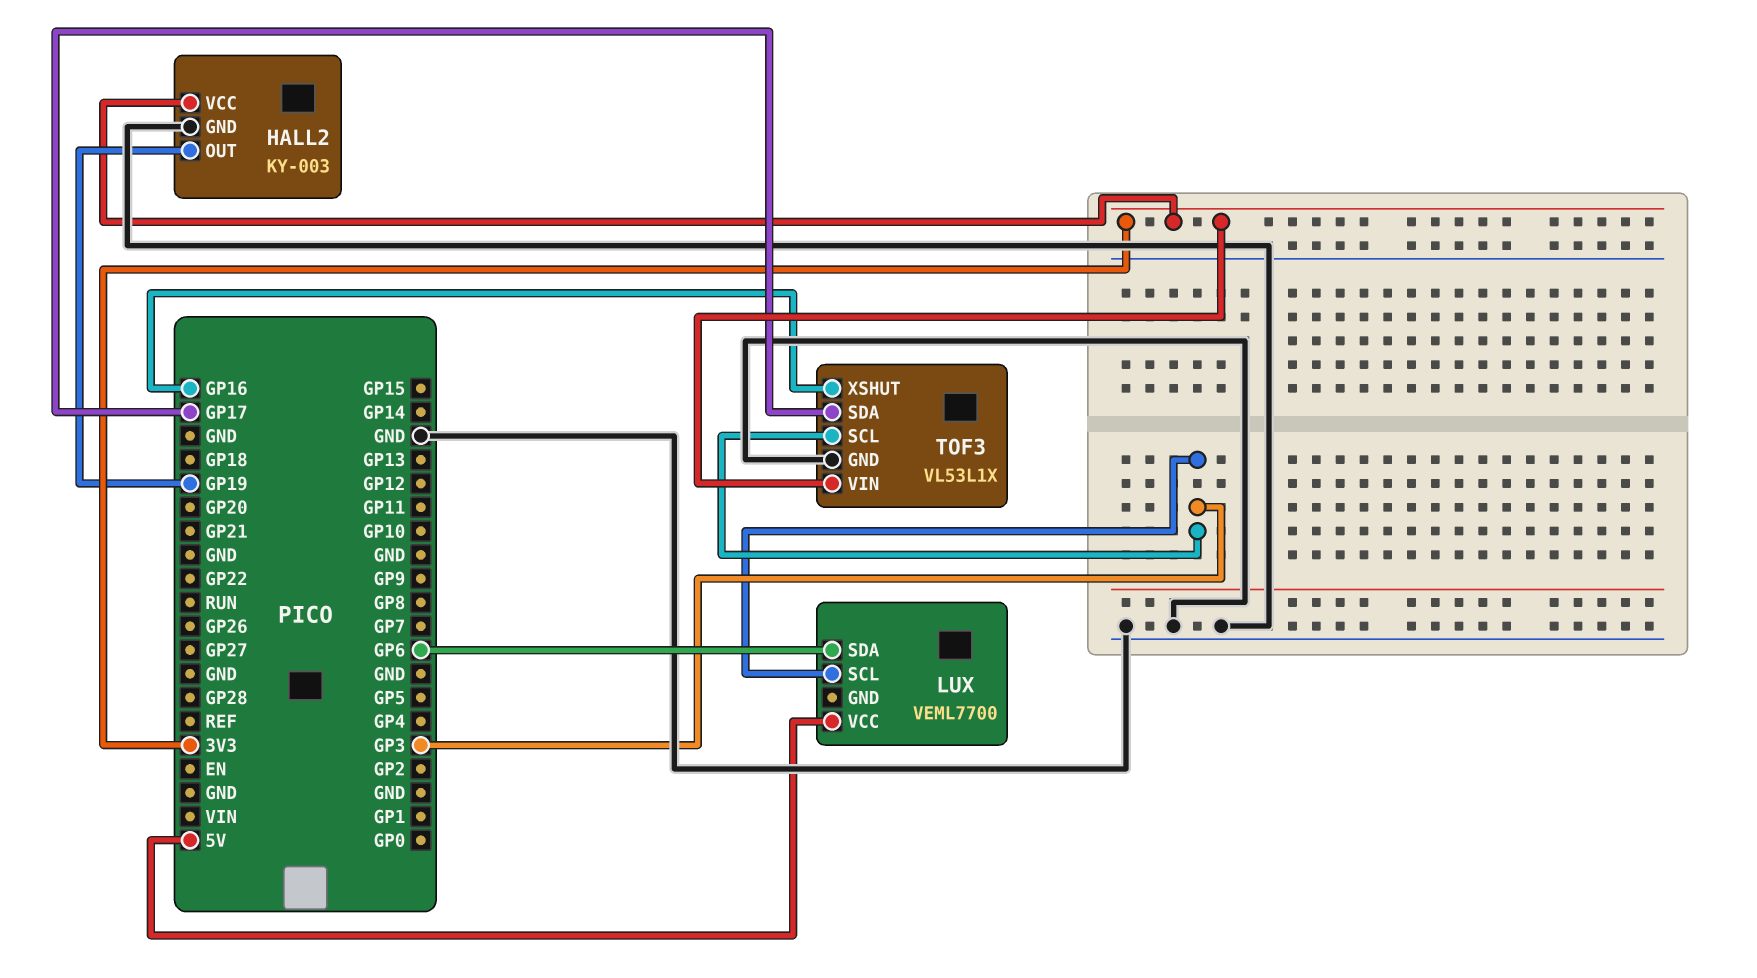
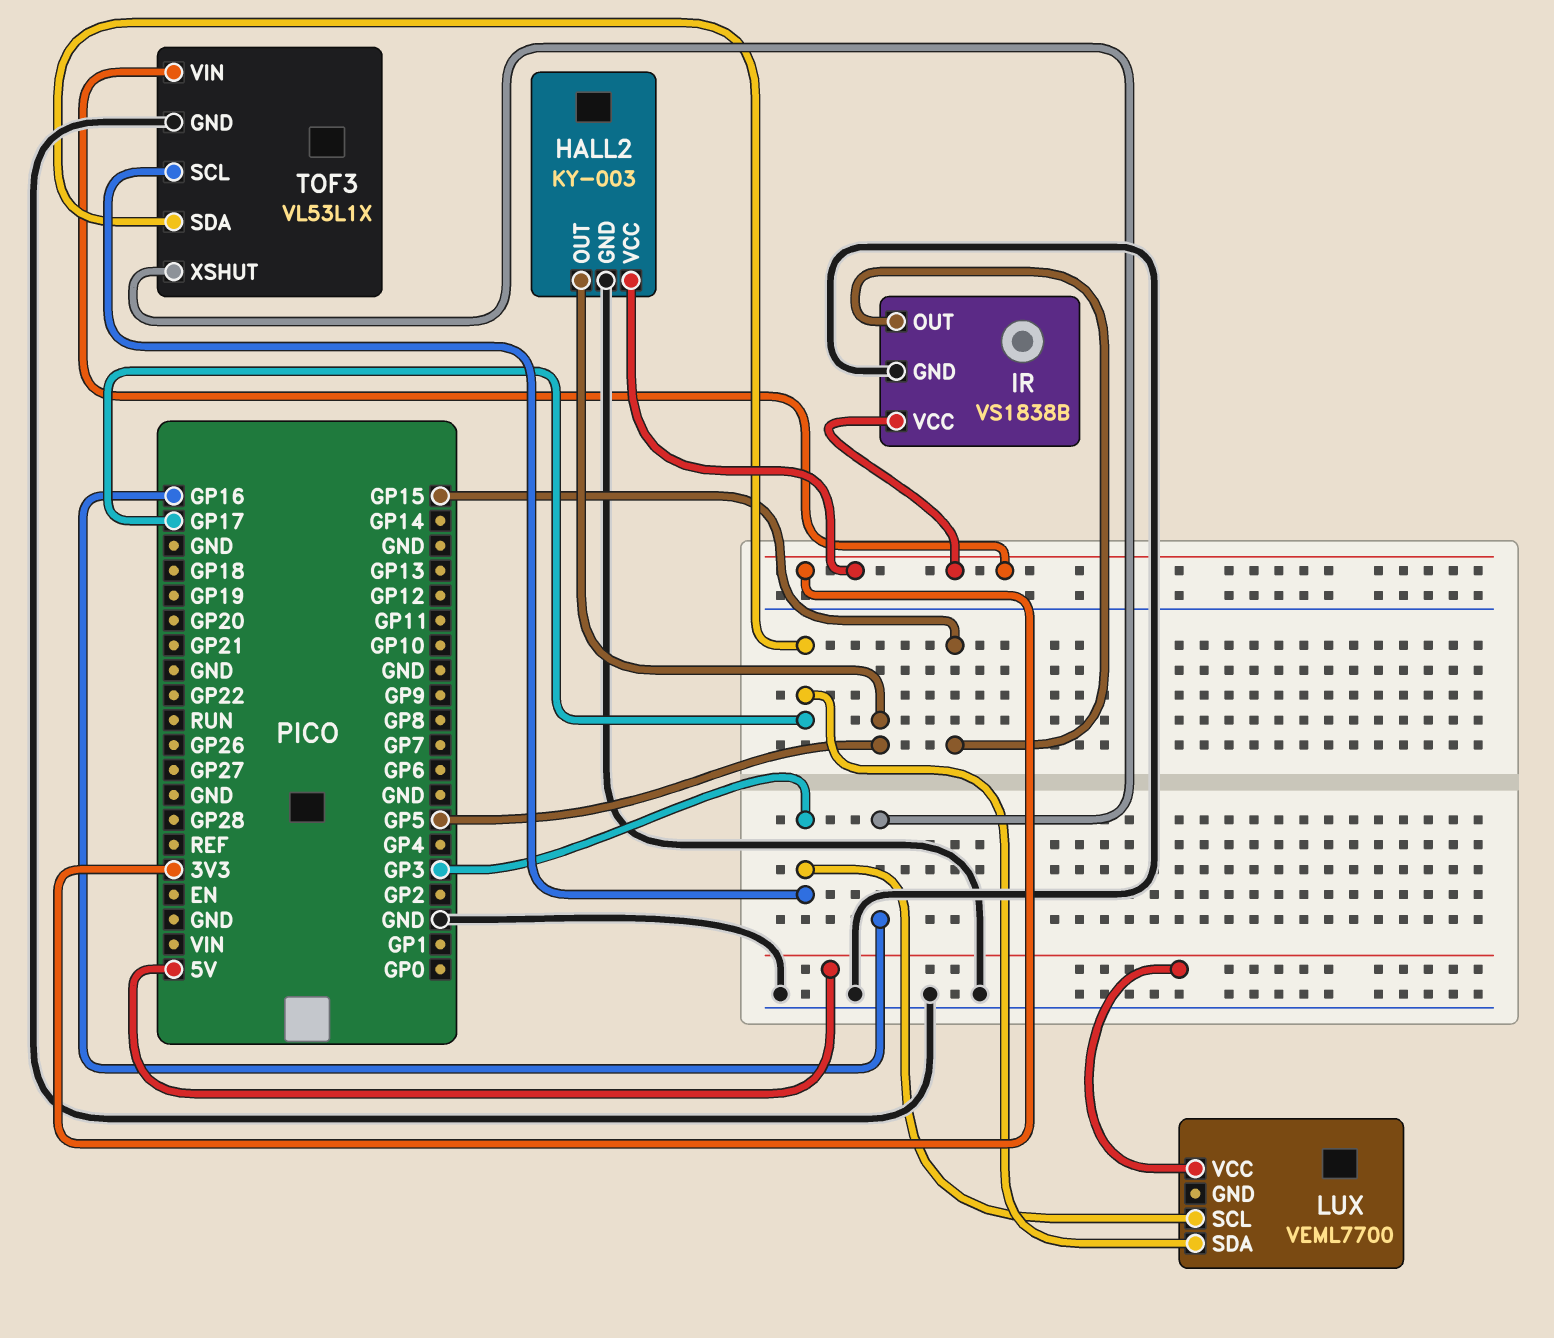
HALL2 pin OUT: GP19 -> GP5
IR: none -> VS1838B
IR pin GND: none -> GND
IR pin OUT: none -> GP15
IR pin VCC: none -> 3V3
LUX pin SDA: GP6 -> GP17

